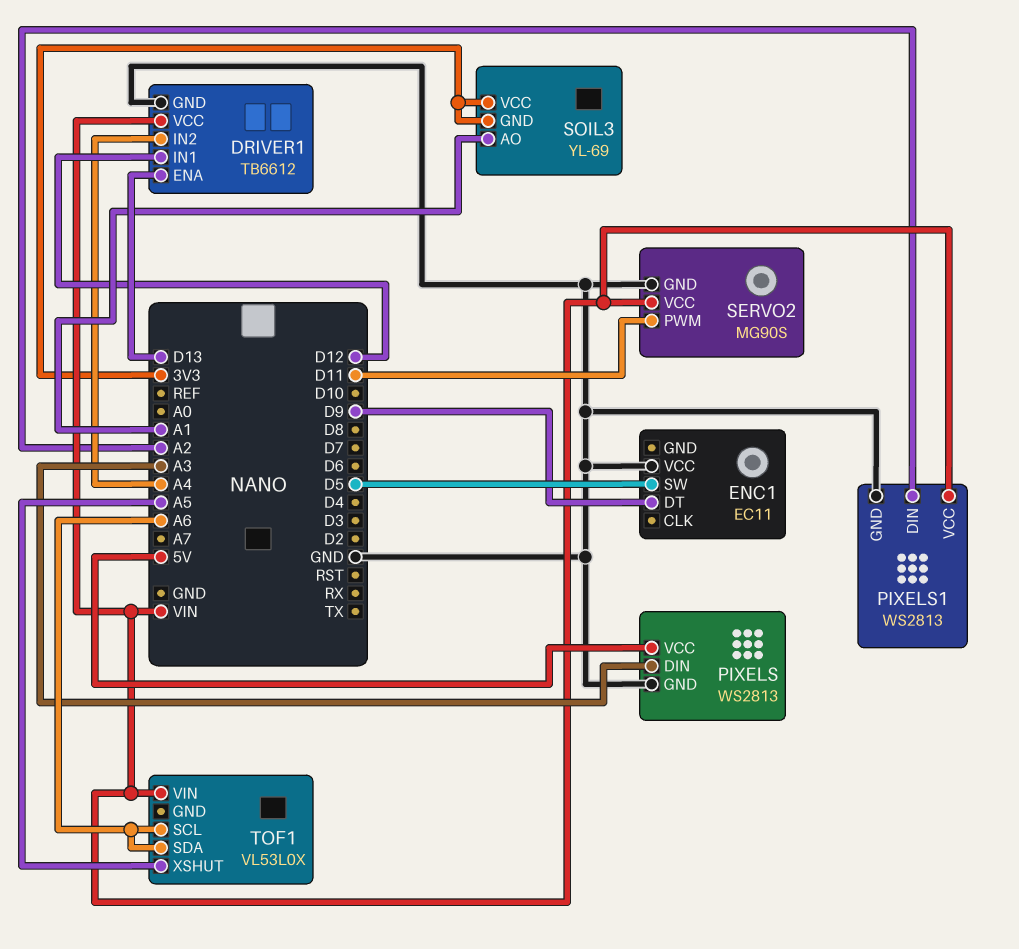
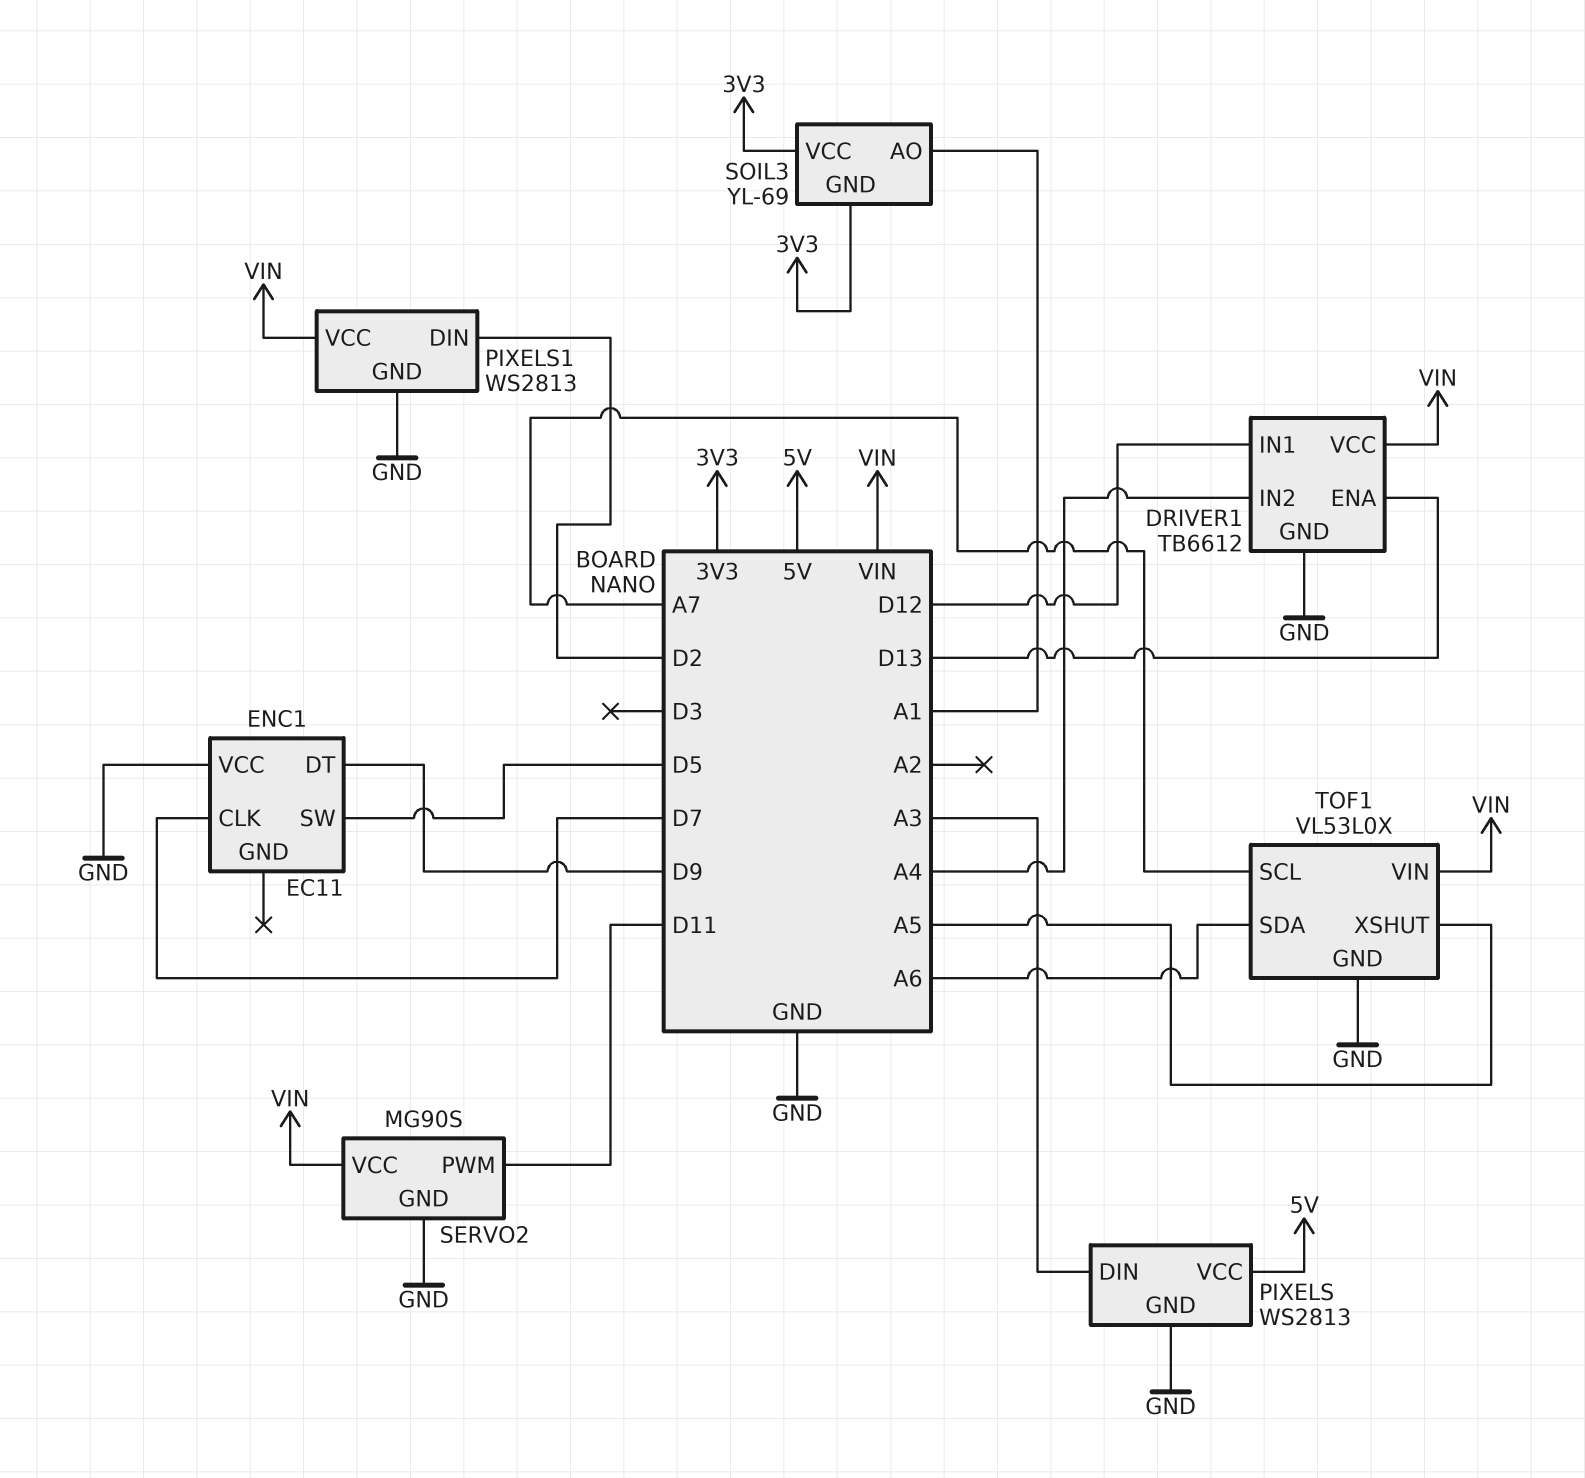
ENC1 pin CLK: none -> D7
PIXELS1 pin DIN: A2 -> D2
TOF1 pin GND: none -> GND
TOF1 pin SCL: A6 -> A7

